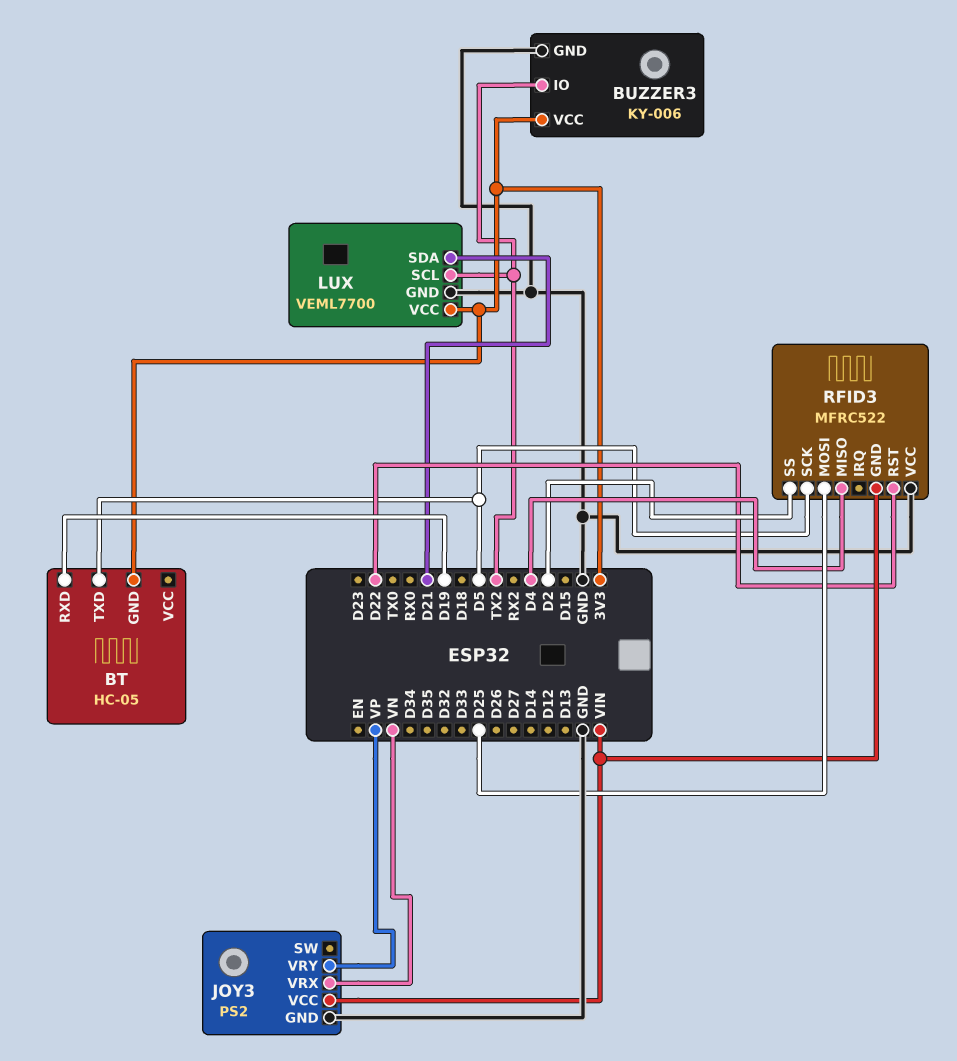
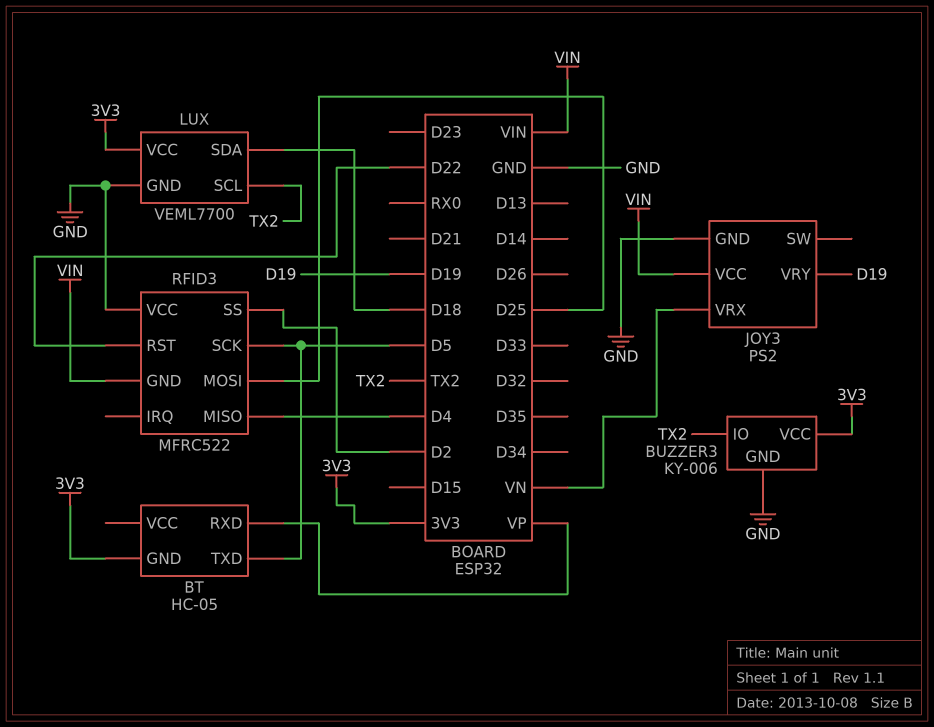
BT pin RXD: D19 -> VP
JOY3 pin VRY: VP -> D19
LUX pin SDA: D21 -> D18

